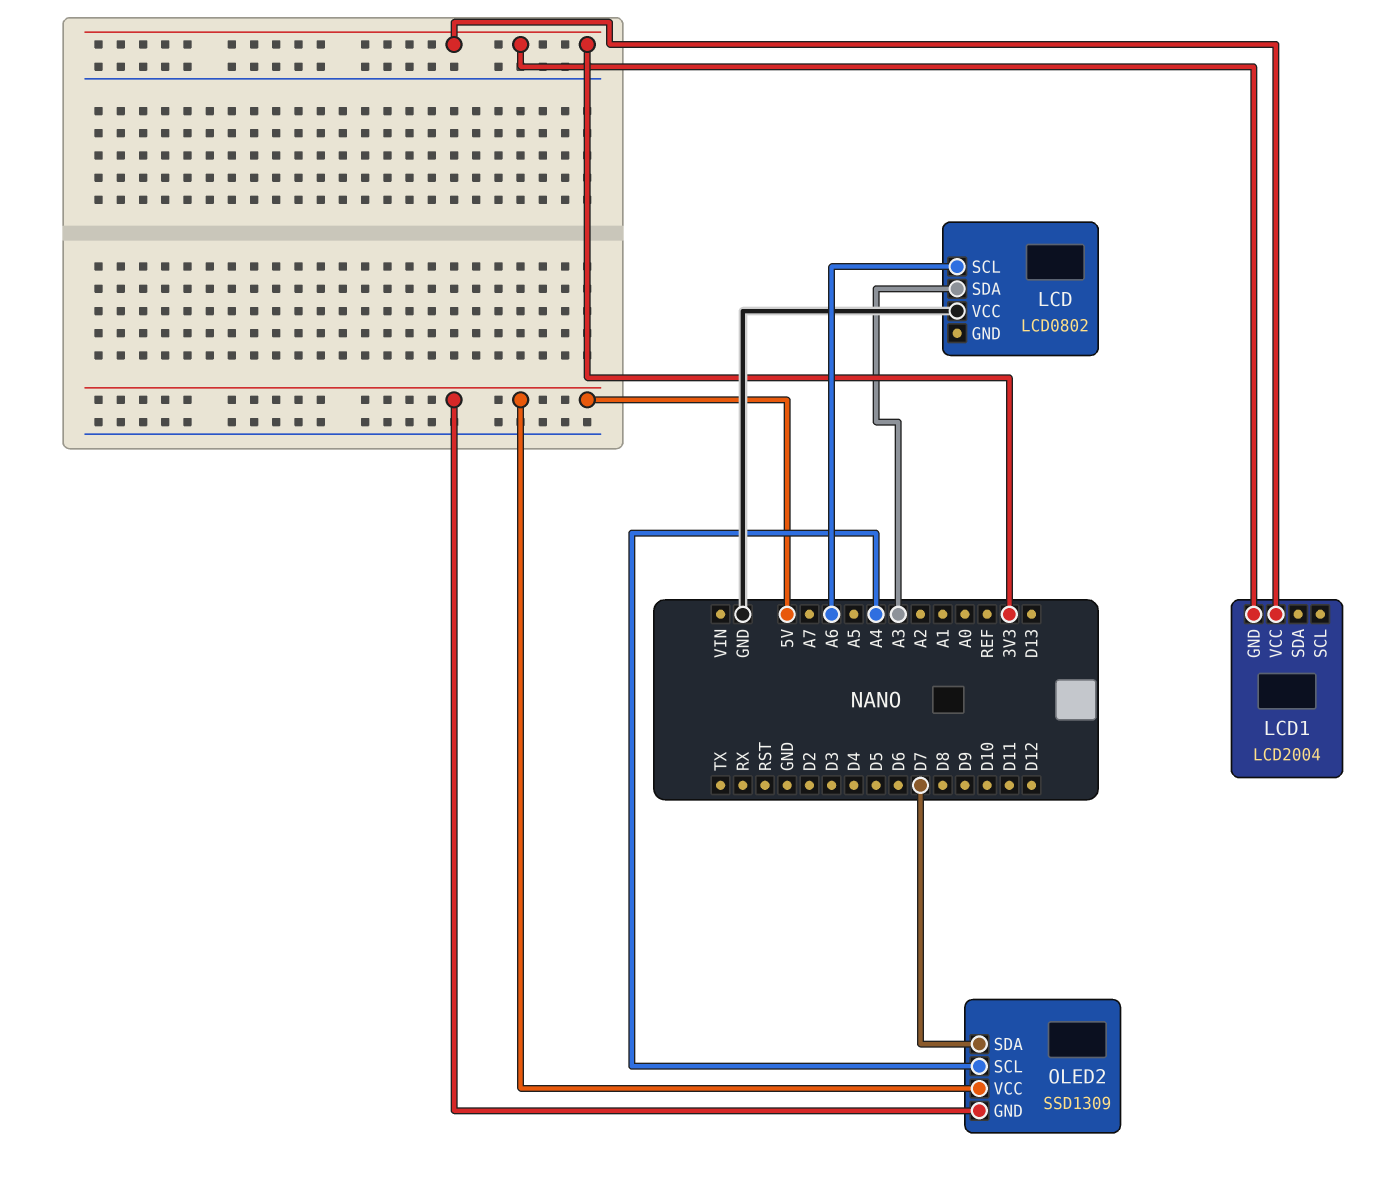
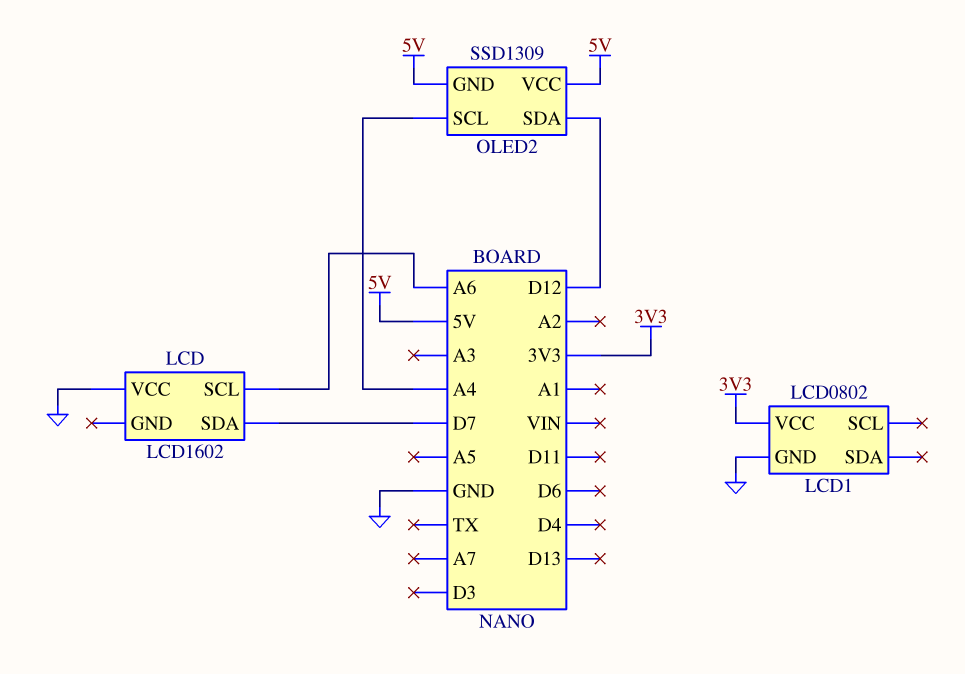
LCD: LCD0802 -> LCD1602
LCD pin SDA: A3 -> D7
LCD1: LCD2004 -> LCD0802
LCD1 pin GND: 3V3 -> GND
OLED2 pin SDA: D7 -> D12

